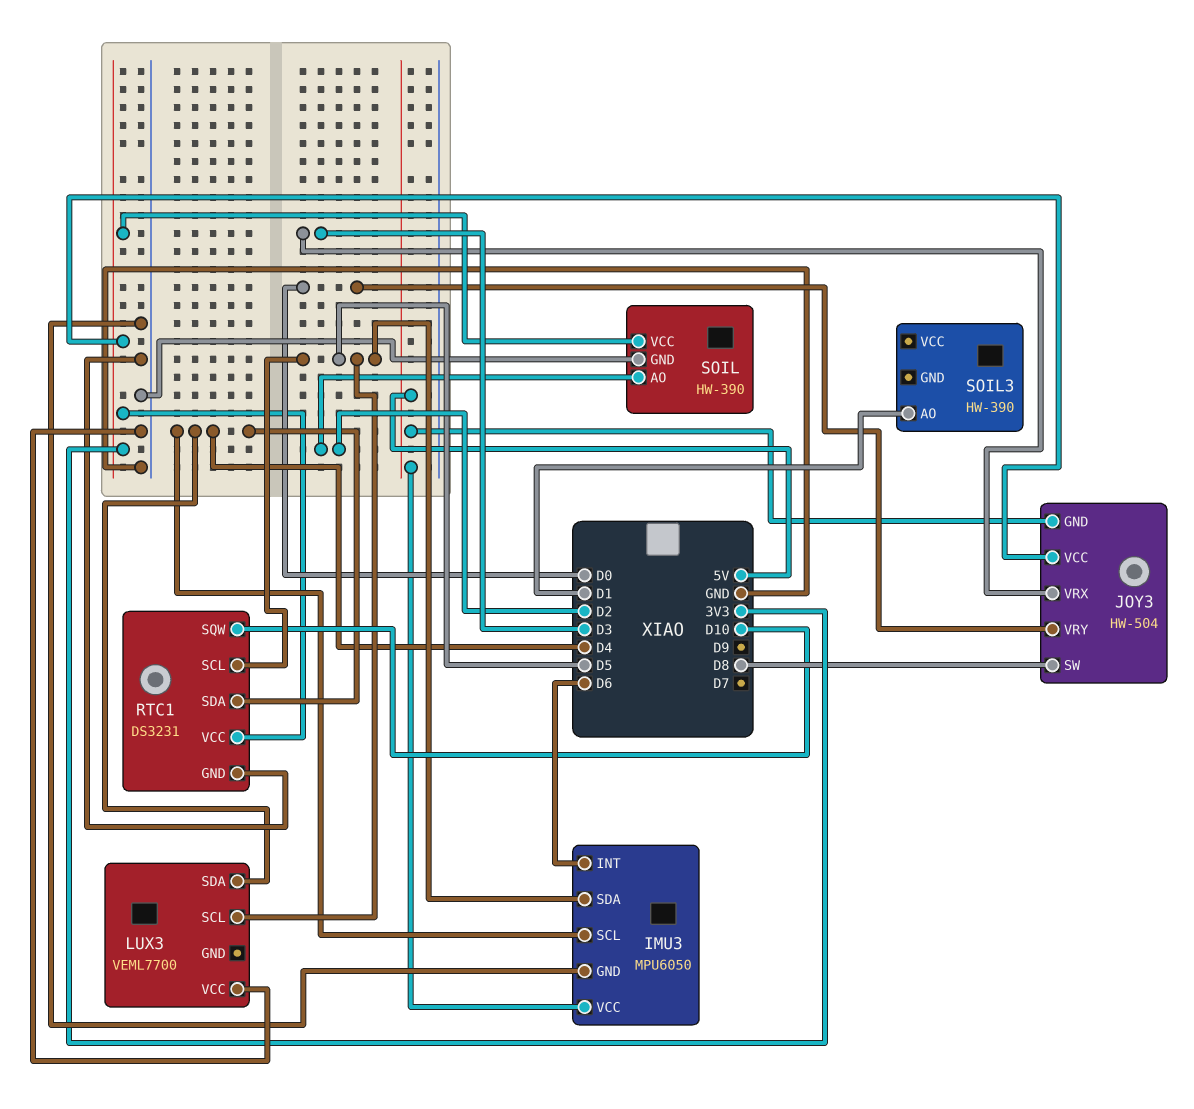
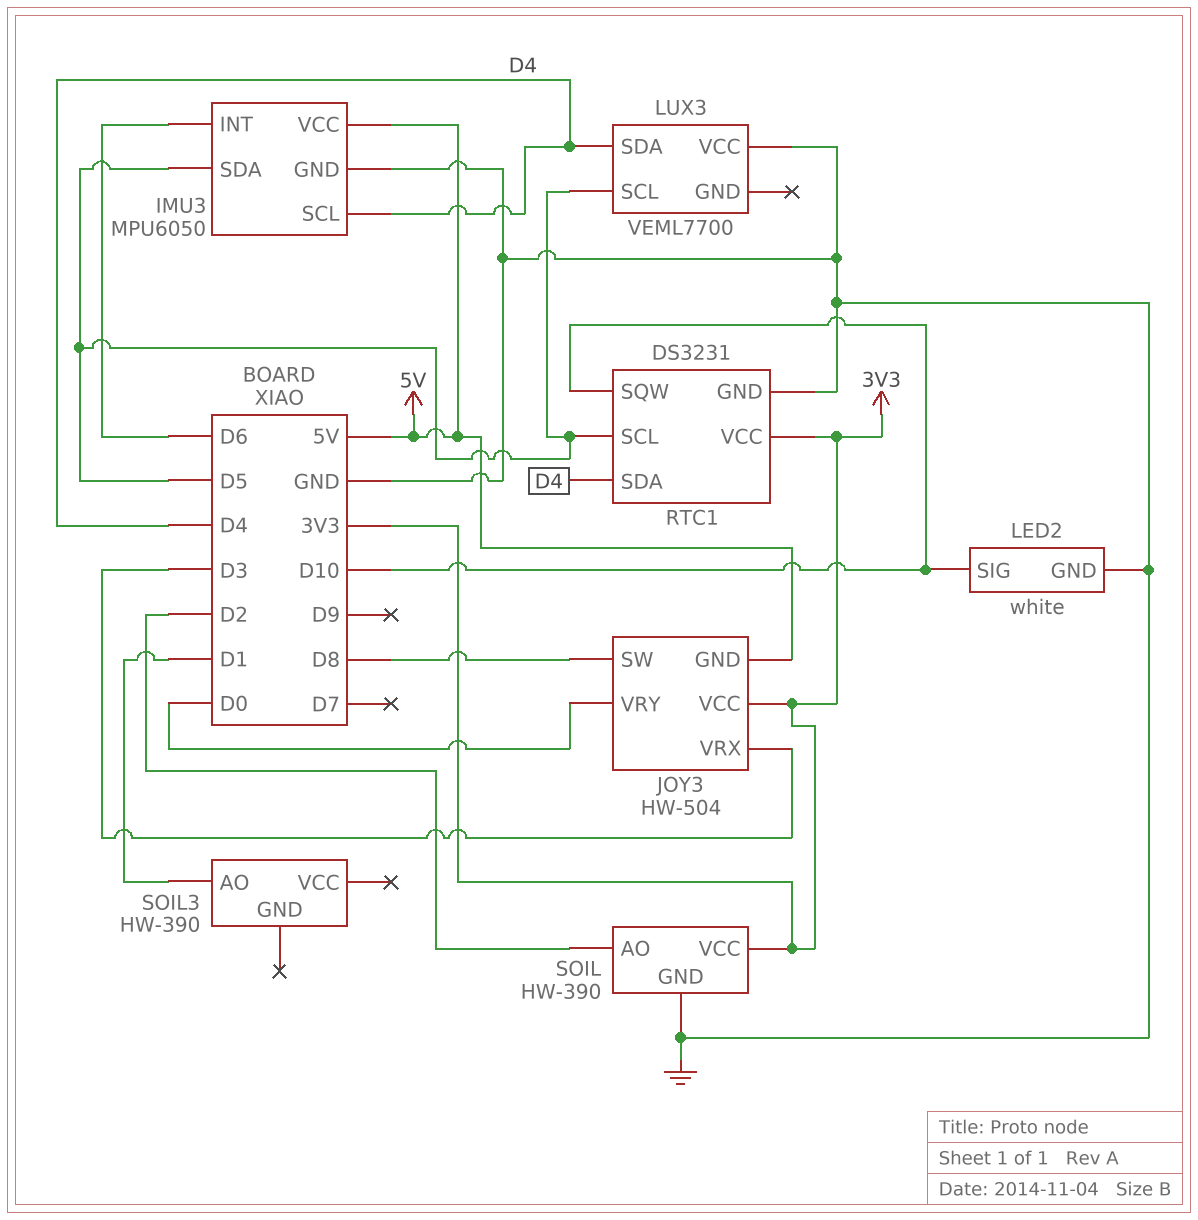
LED2: none -> white
LED2 pin GND: none -> GND
LED2 pin SIG: none -> D10

